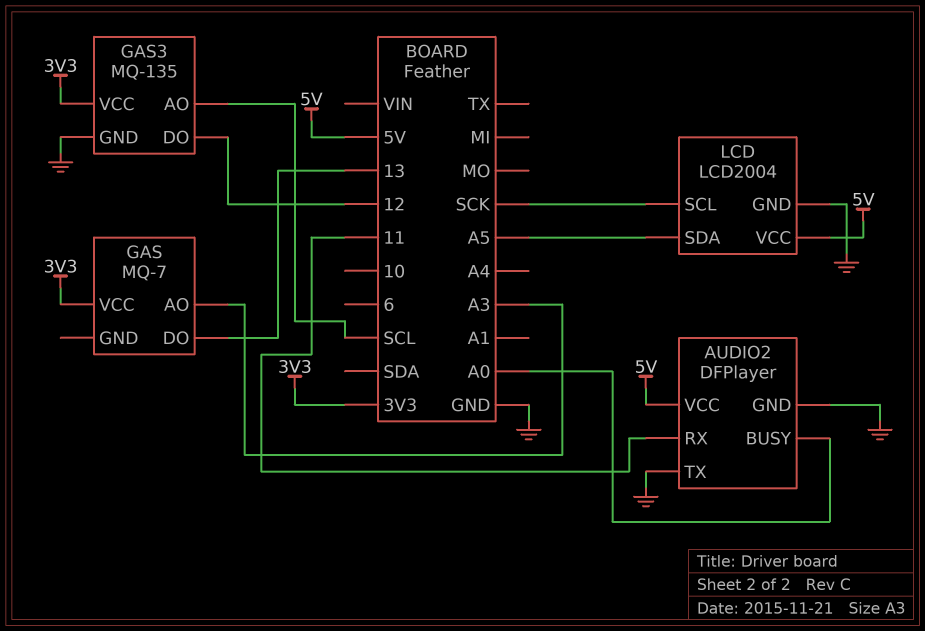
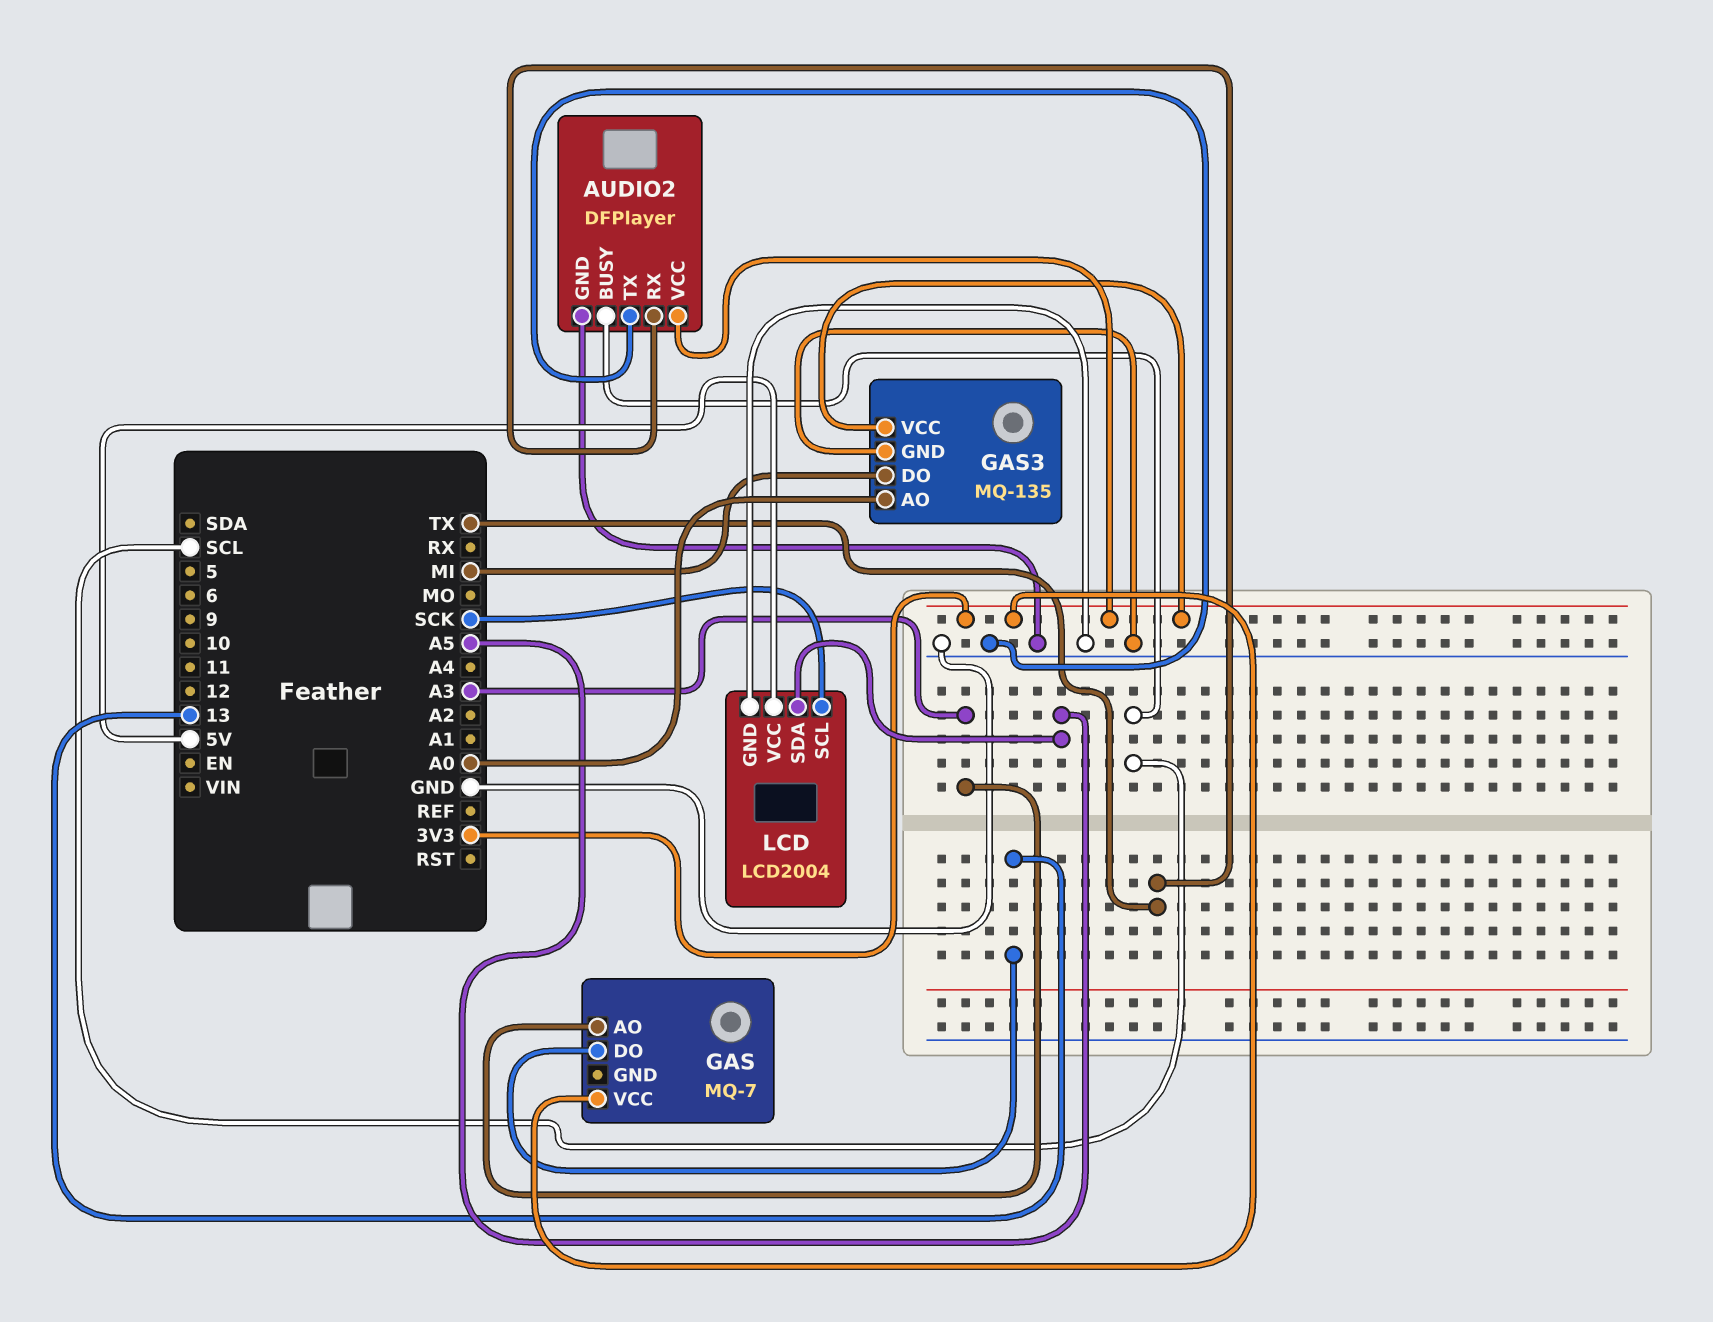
AUDIO2 pin BUSY: A0 -> SCL
AUDIO2 pin RX: 11 -> TX
AUDIO2 pin VCC: 5V -> 3V3
GAS3 pin AO: SCL -> A0
GAS3 pin DO: 12 -> MI

